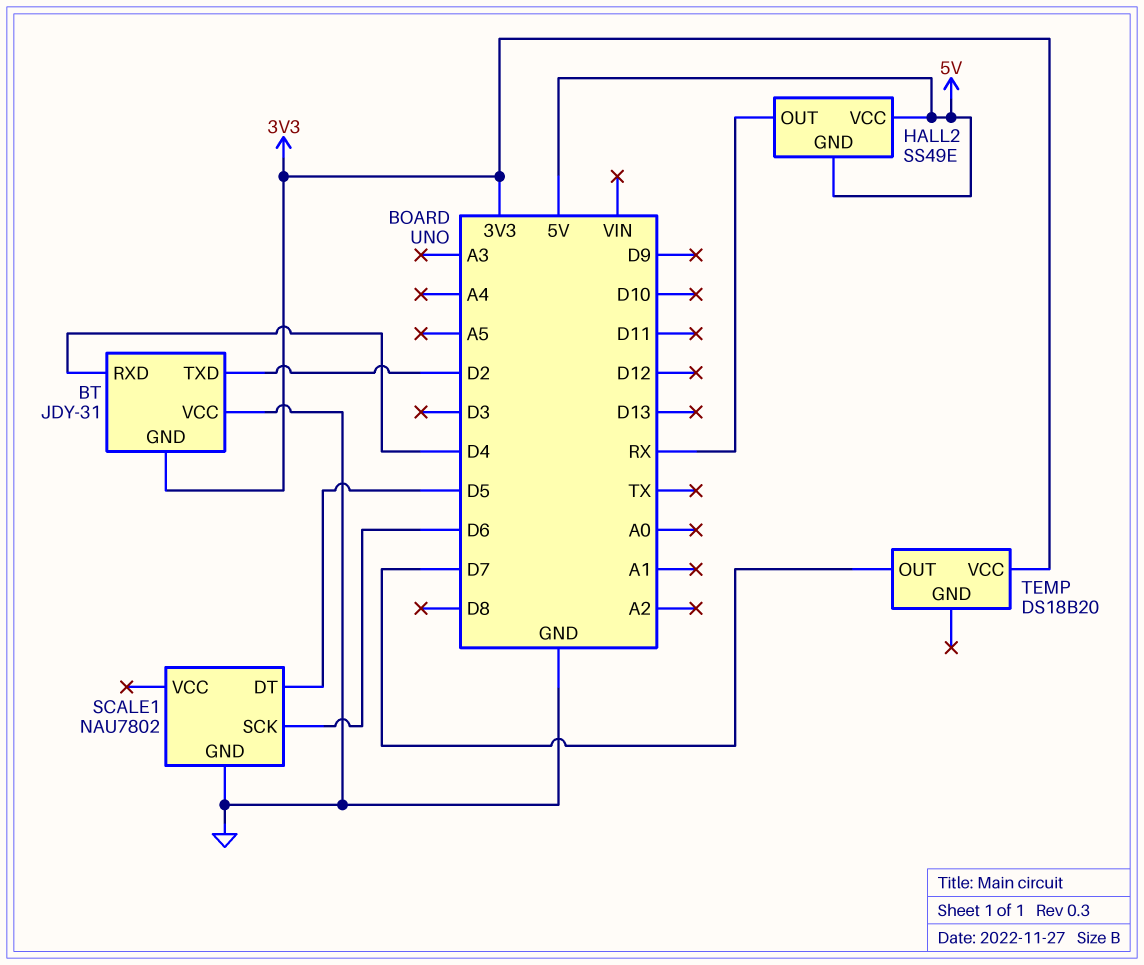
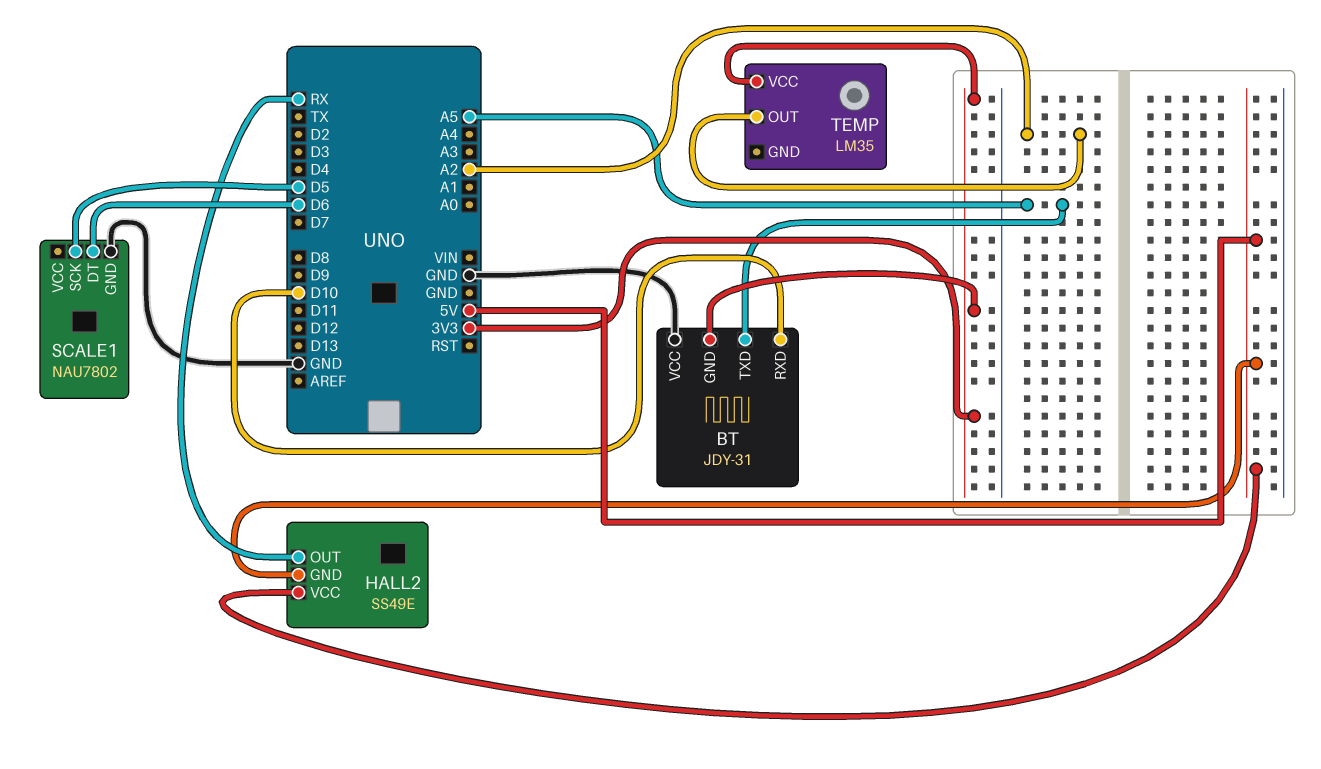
BT pin RXD: D4 -> D10
BT pin TXD: D2 -> A5
SCALE1 pin DT: D5 -> D6
SCALE1 pin SCK: D6 -> D5
TEMP: DS18B20 -> LM35
TEMP pin OUT: D7 -> A2

